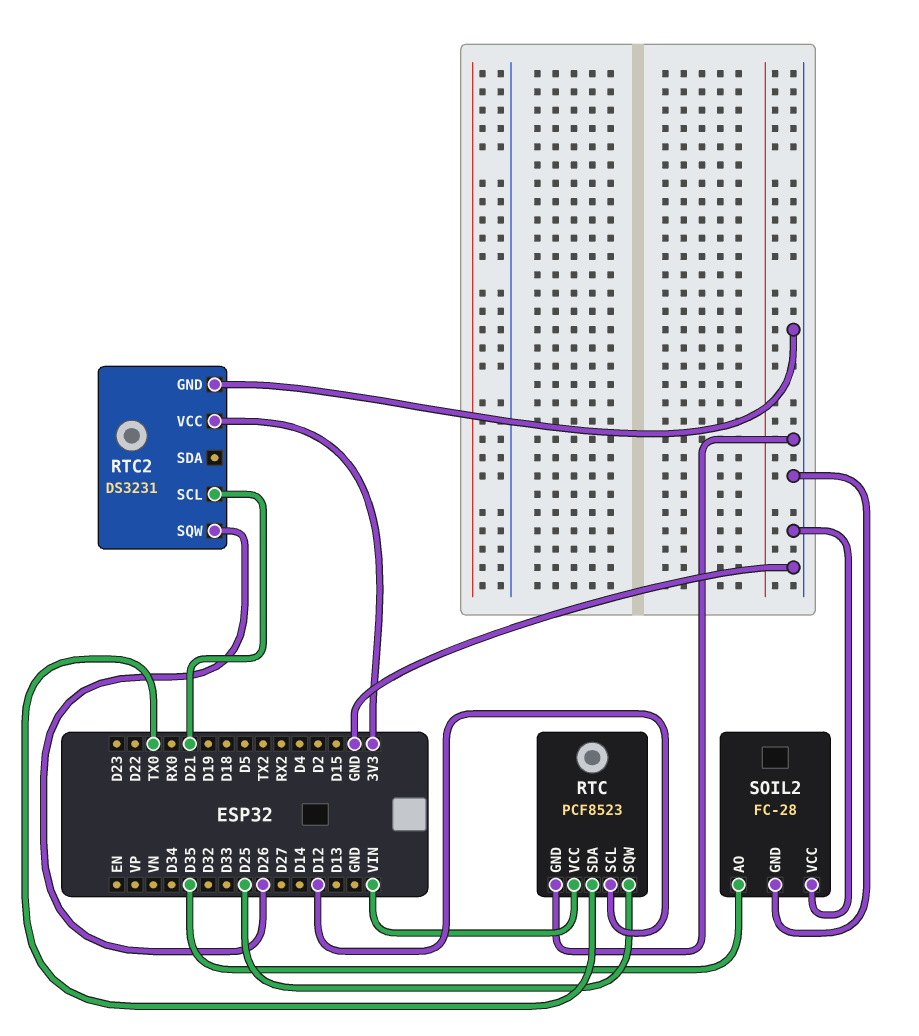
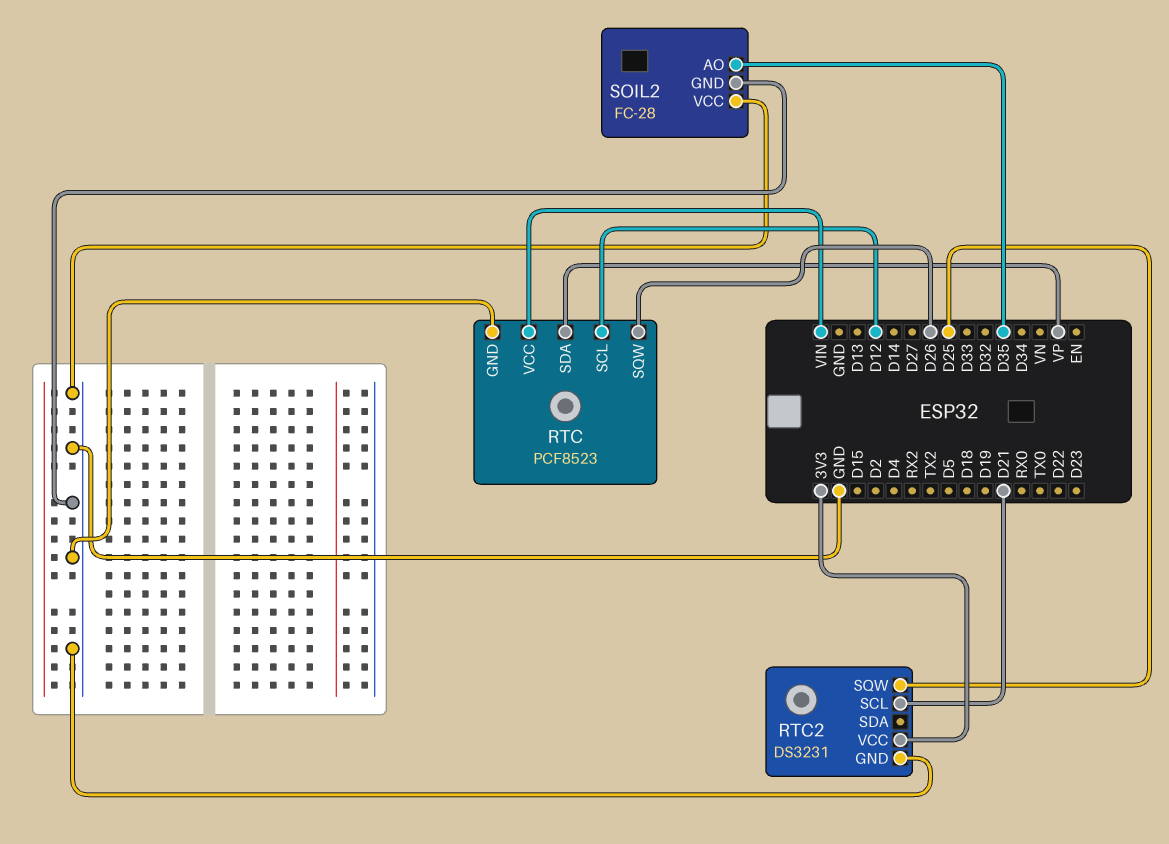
RTC pin SDA: TX0 -> VP
RTC pin SQW: D25 -> D26
RTC2 pin SQW: D26 -> D25

